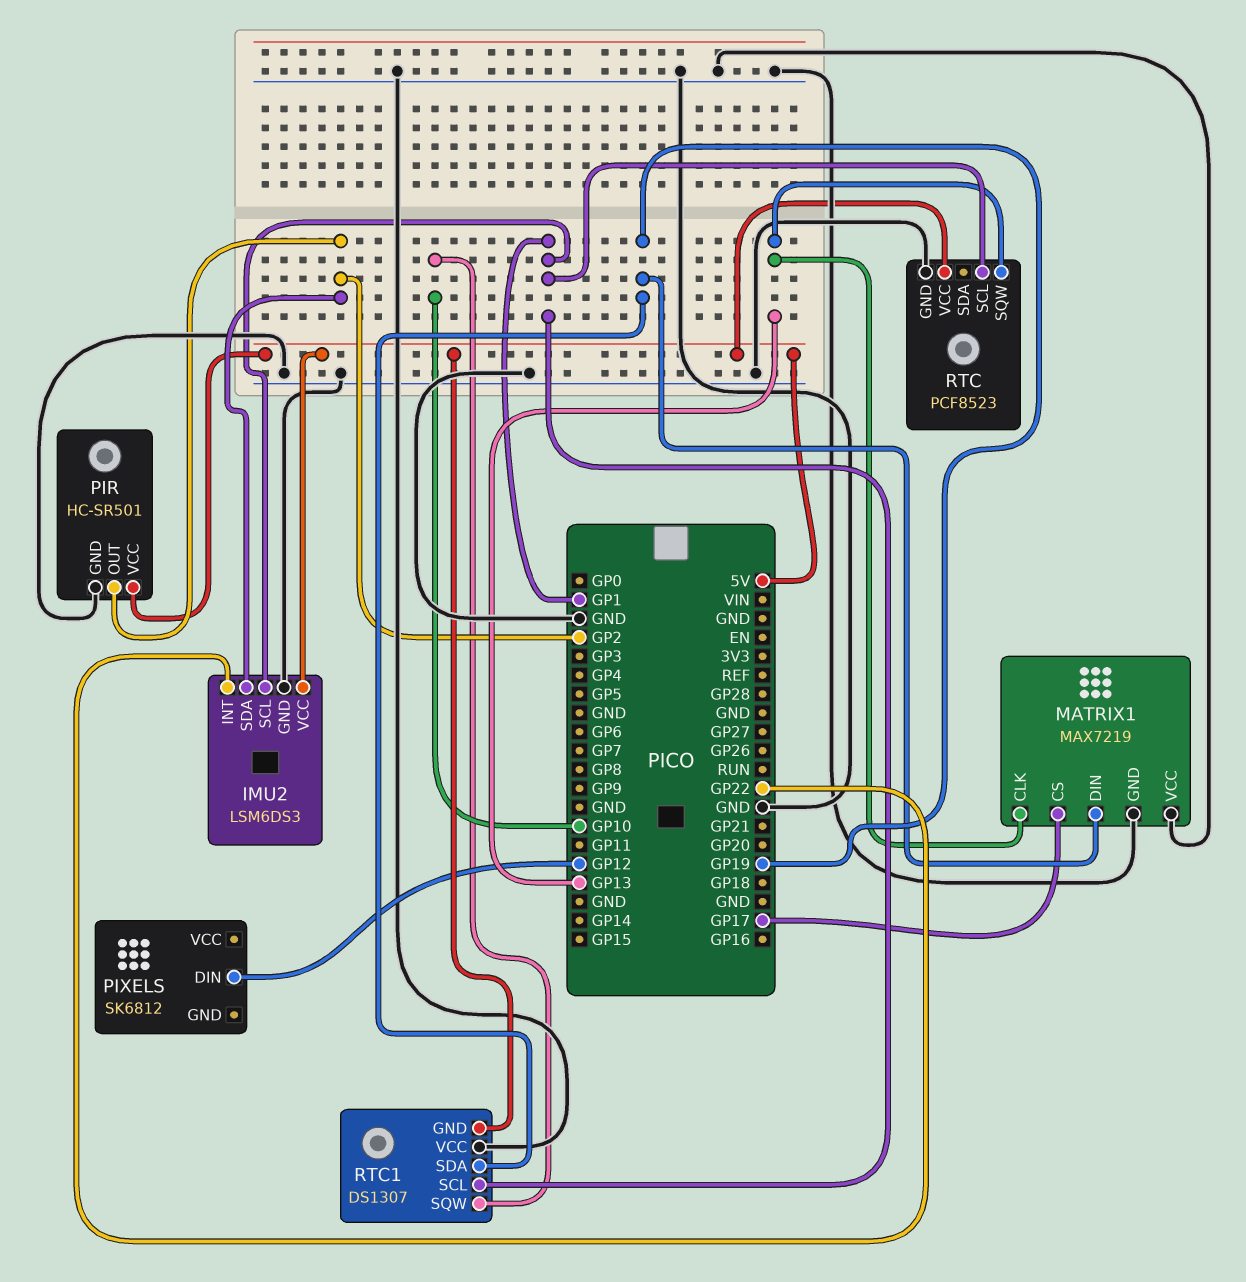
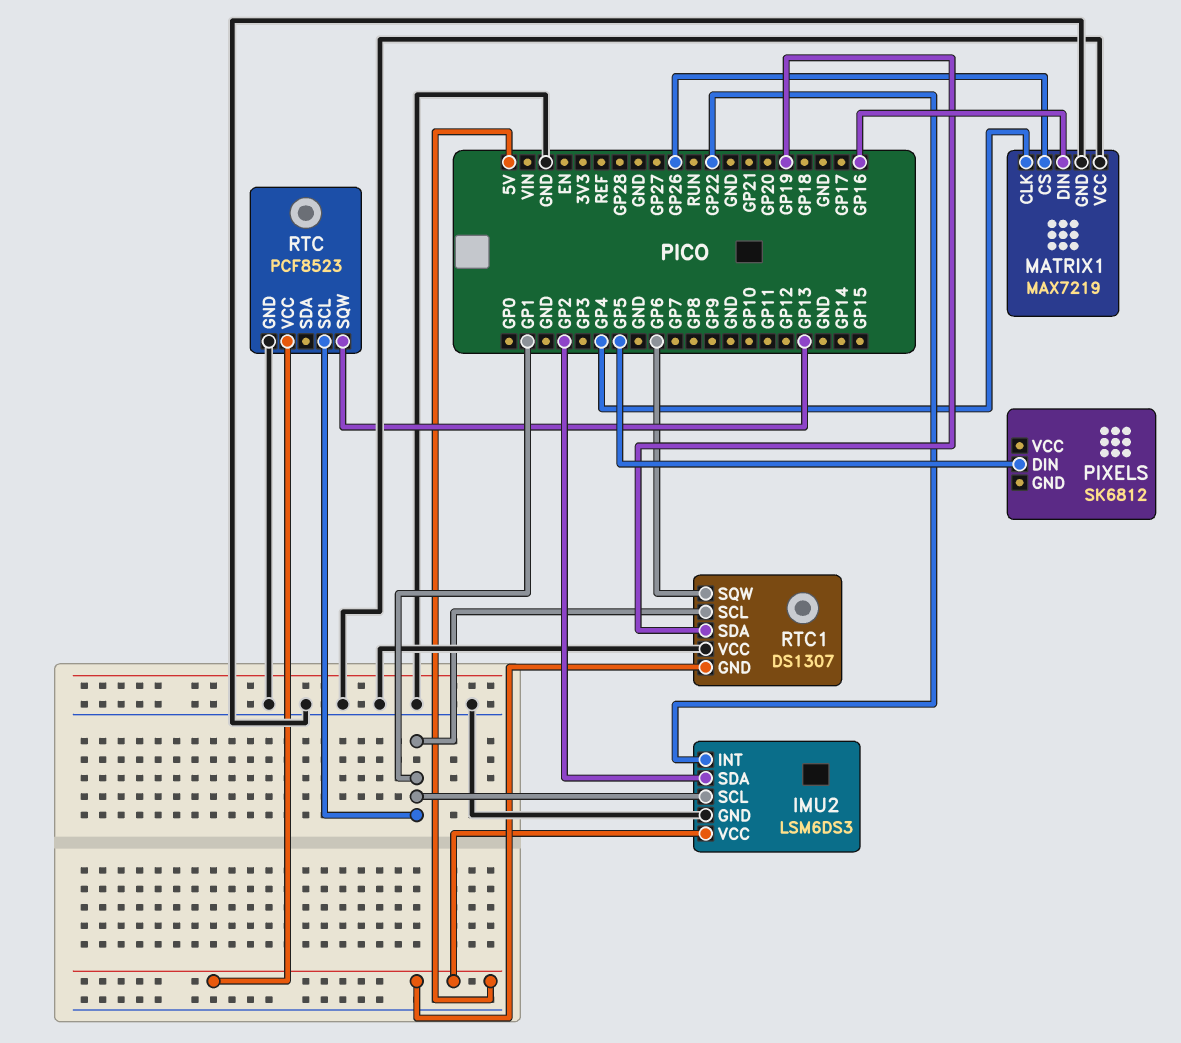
MATRIX1 pin CLK: GP13 -> GP4
MATRIX1 pin CS: GP17 -> GP26
MATRIX1 pin DIN: GP19 -> GP16
PIR: HC-SR501 -> none
PIR pin GND: GND -> none
PIR pin OUT: GP2 -> none
PIR pin VCC: 5V -> none
PIXELS pin DIN: GP12 -> GP5
RTC1 pin SQW: GP10 -> GP6

